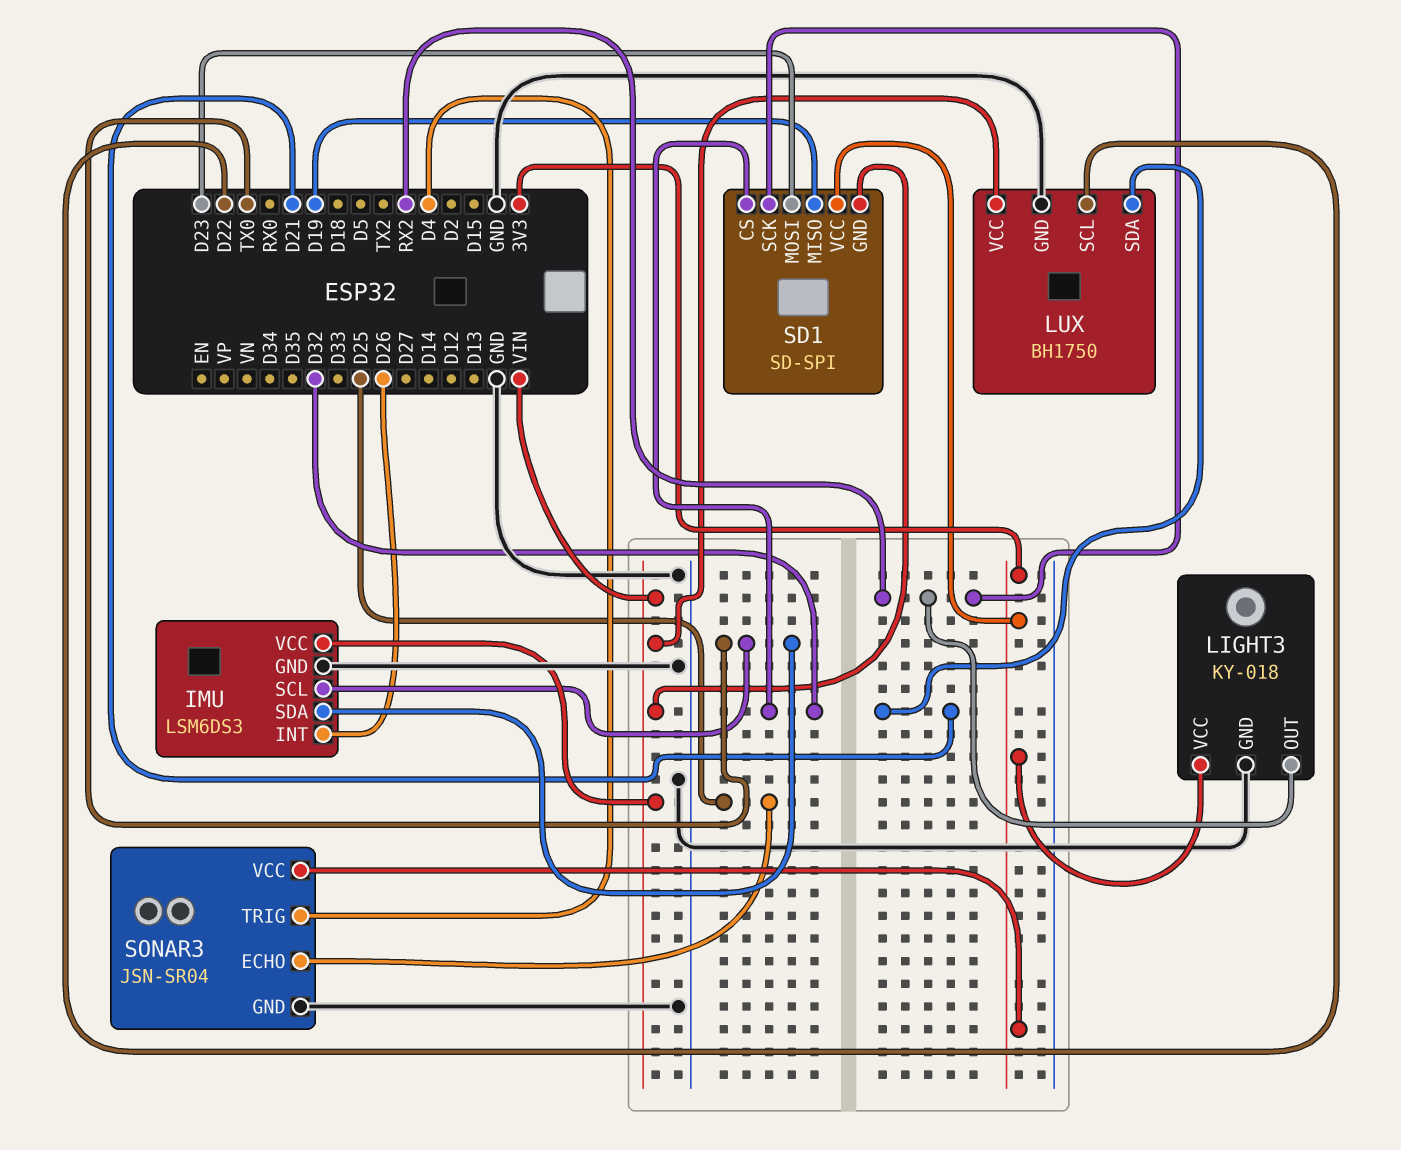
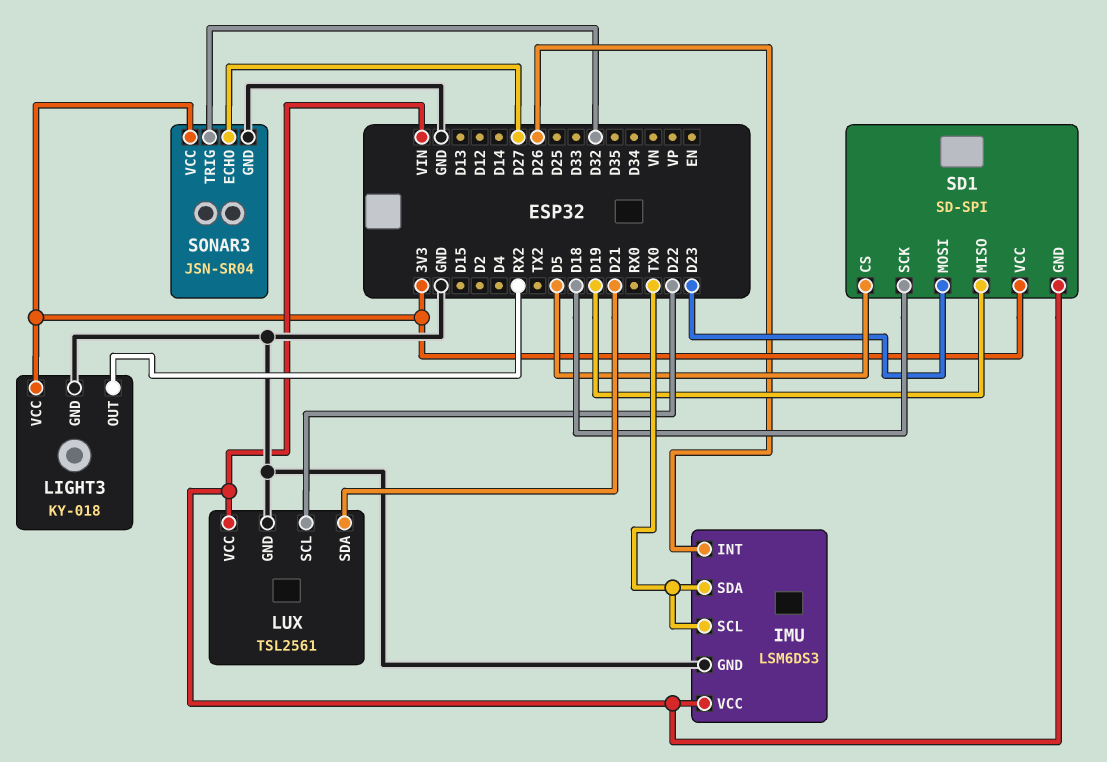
LUX: BH1750 -> TSL2561
SD1 pin CS: D32 -> D5
SD1 pin SCK: RX2 -> D18
SONAR3 pin ECHO: D25 -> D27
SONAR3 pin TRIG: D4 -> D32

